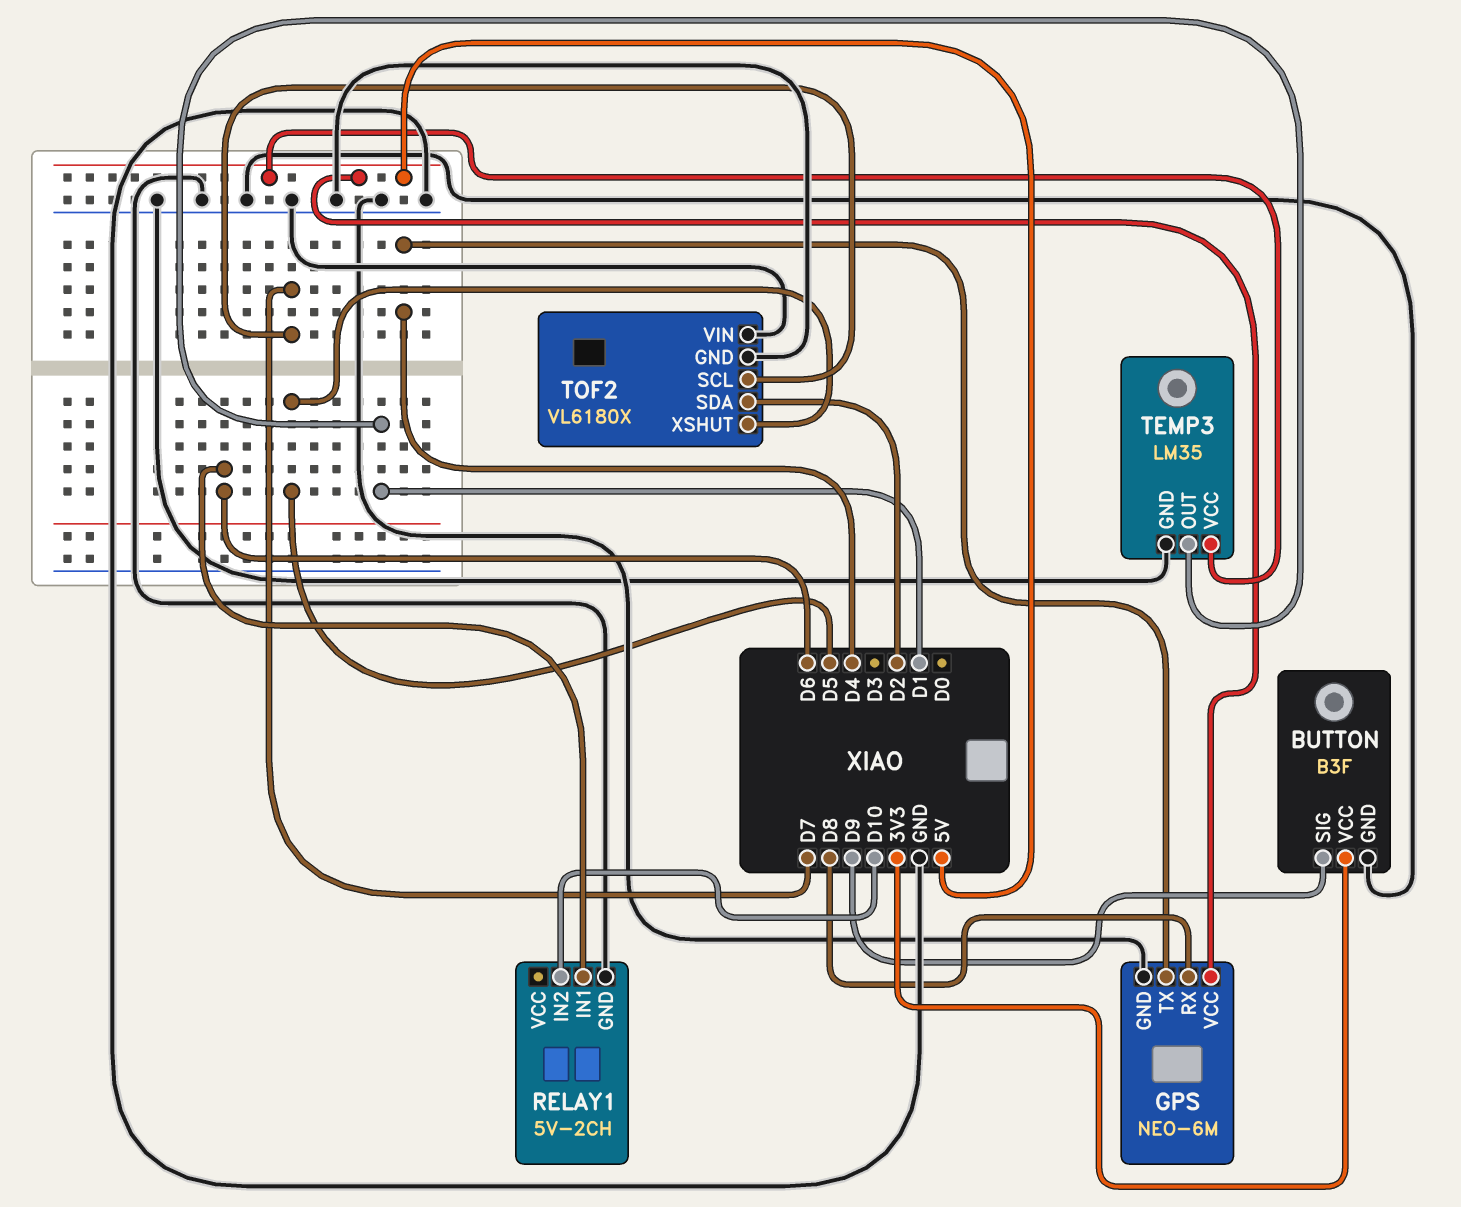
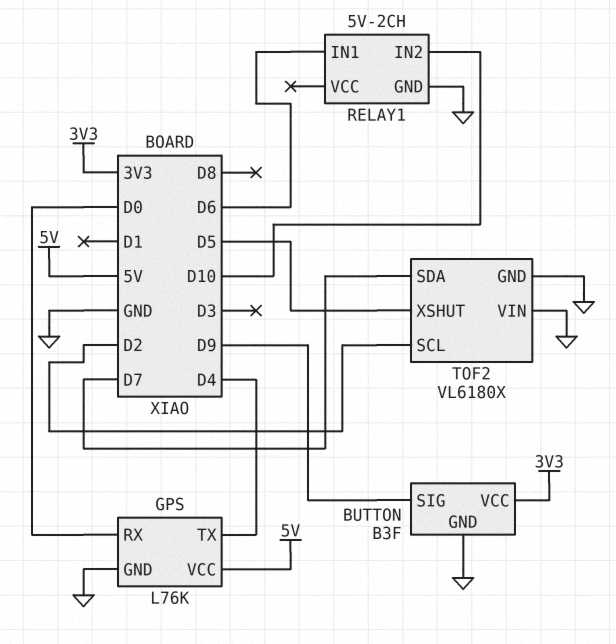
GPS: NEO-6M -> L76K
GPS pin RX: D8 -> D0
TEMP3: LM35 -> none
TEMP3 pin GND: GND -> none
TEMP3 pin OUT: D1 -> none
TEMP3 pin VCC: 5V -> none
TOF2 pin SCL: D7 -> D2
TOF2 pin SDA: D2 -> D7

